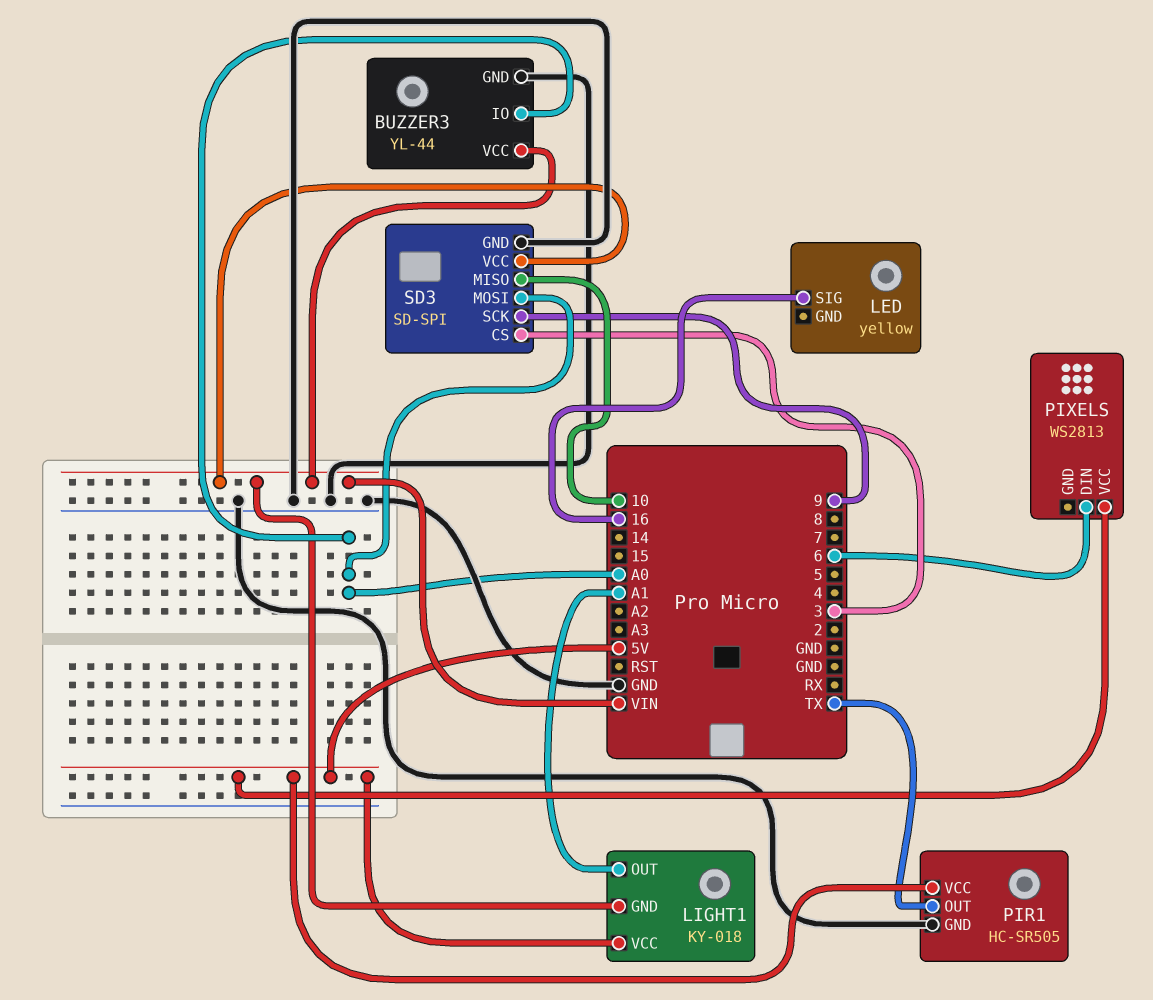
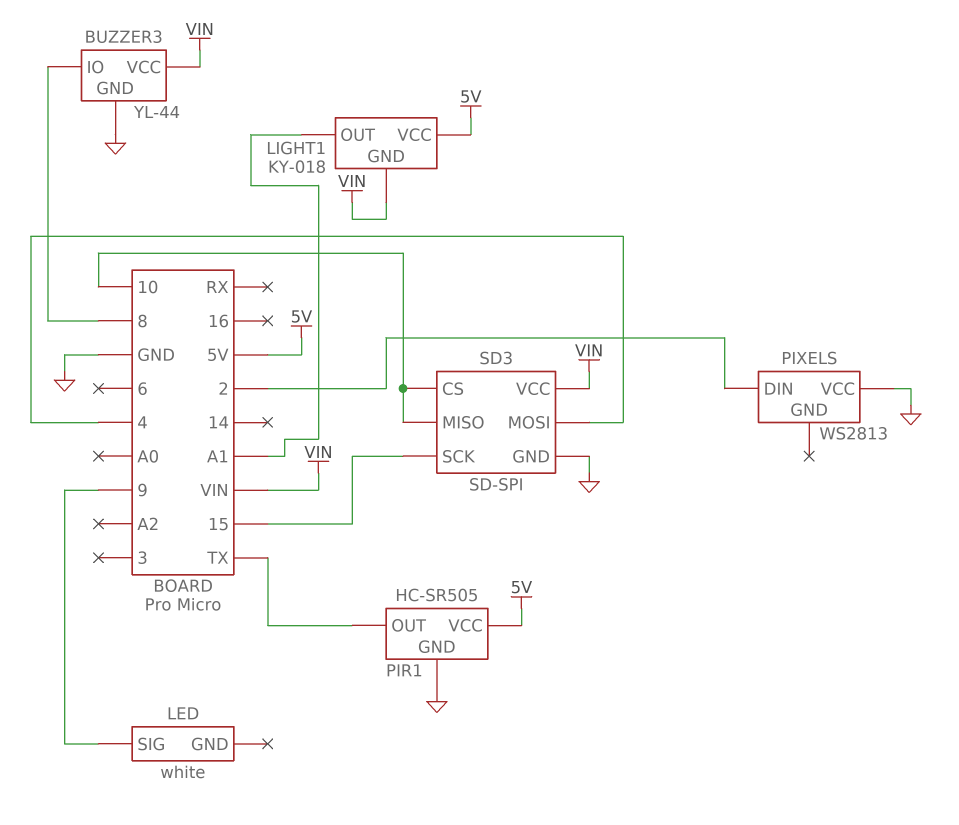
BUZZER3 pin IO: A0 -> 8
LED: yellow -> white
LED pin SIG: 16 -> 9
PIXELS pin DIN: 6 -> 2
PIXELS pin VCC: 5V -> GND
SD3 pin CS: 3 -> 10
SD3 pin MOSI: A0 -> 4
SD3 pin SCK: 9 -> 15

